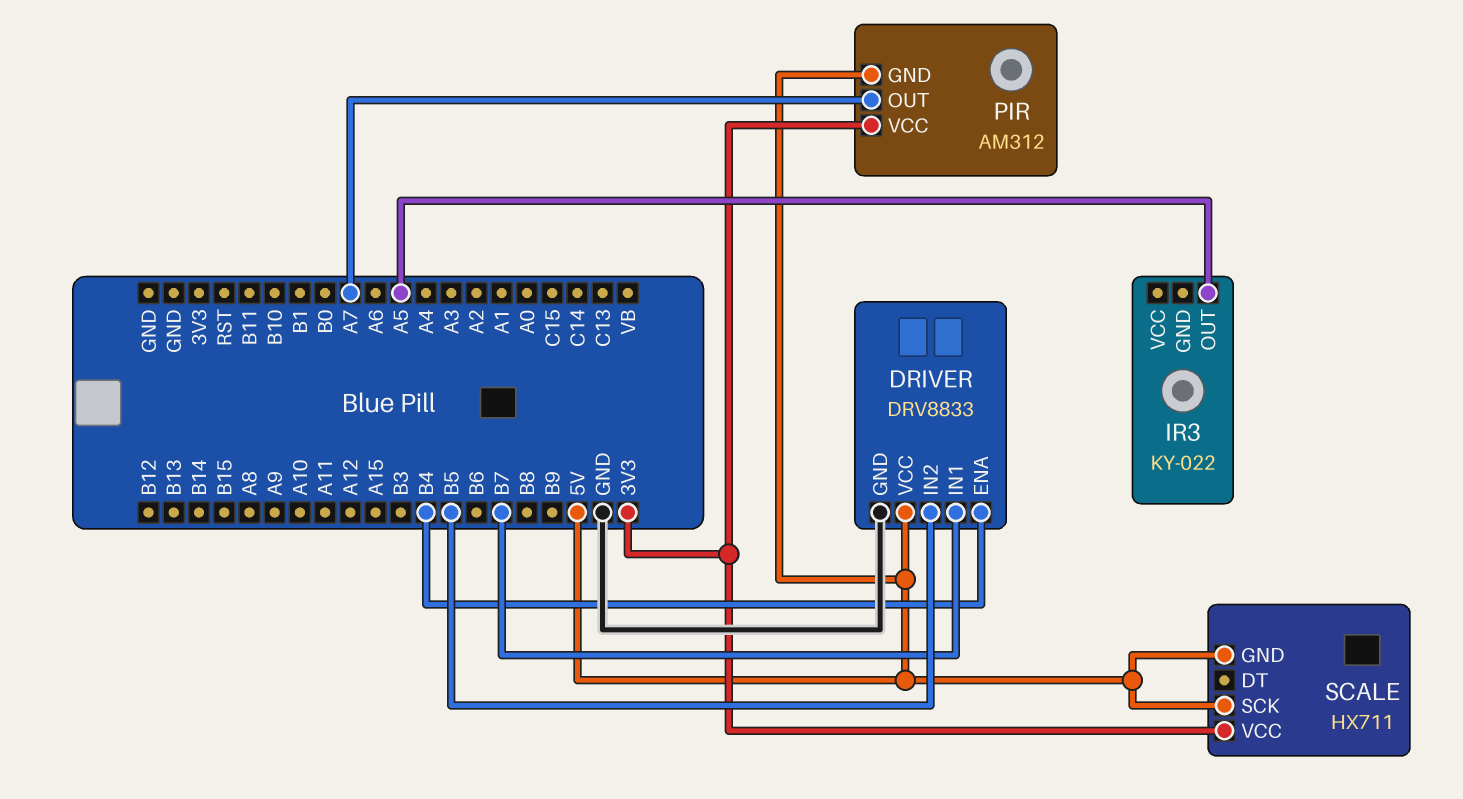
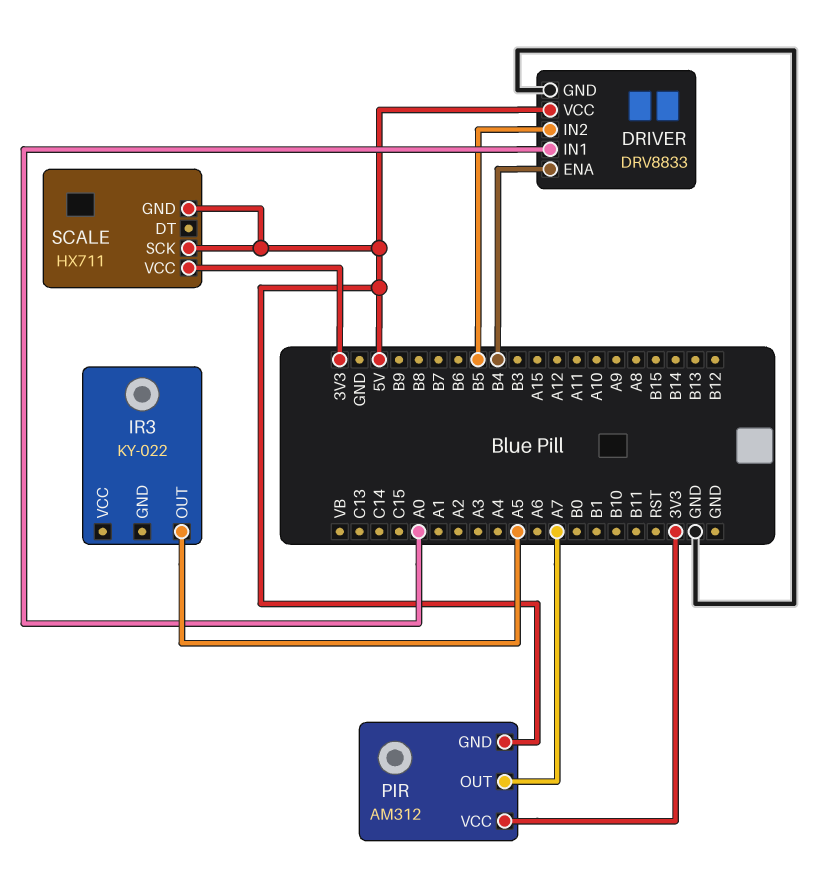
DRIVER pin IN1: B7 -> A0

